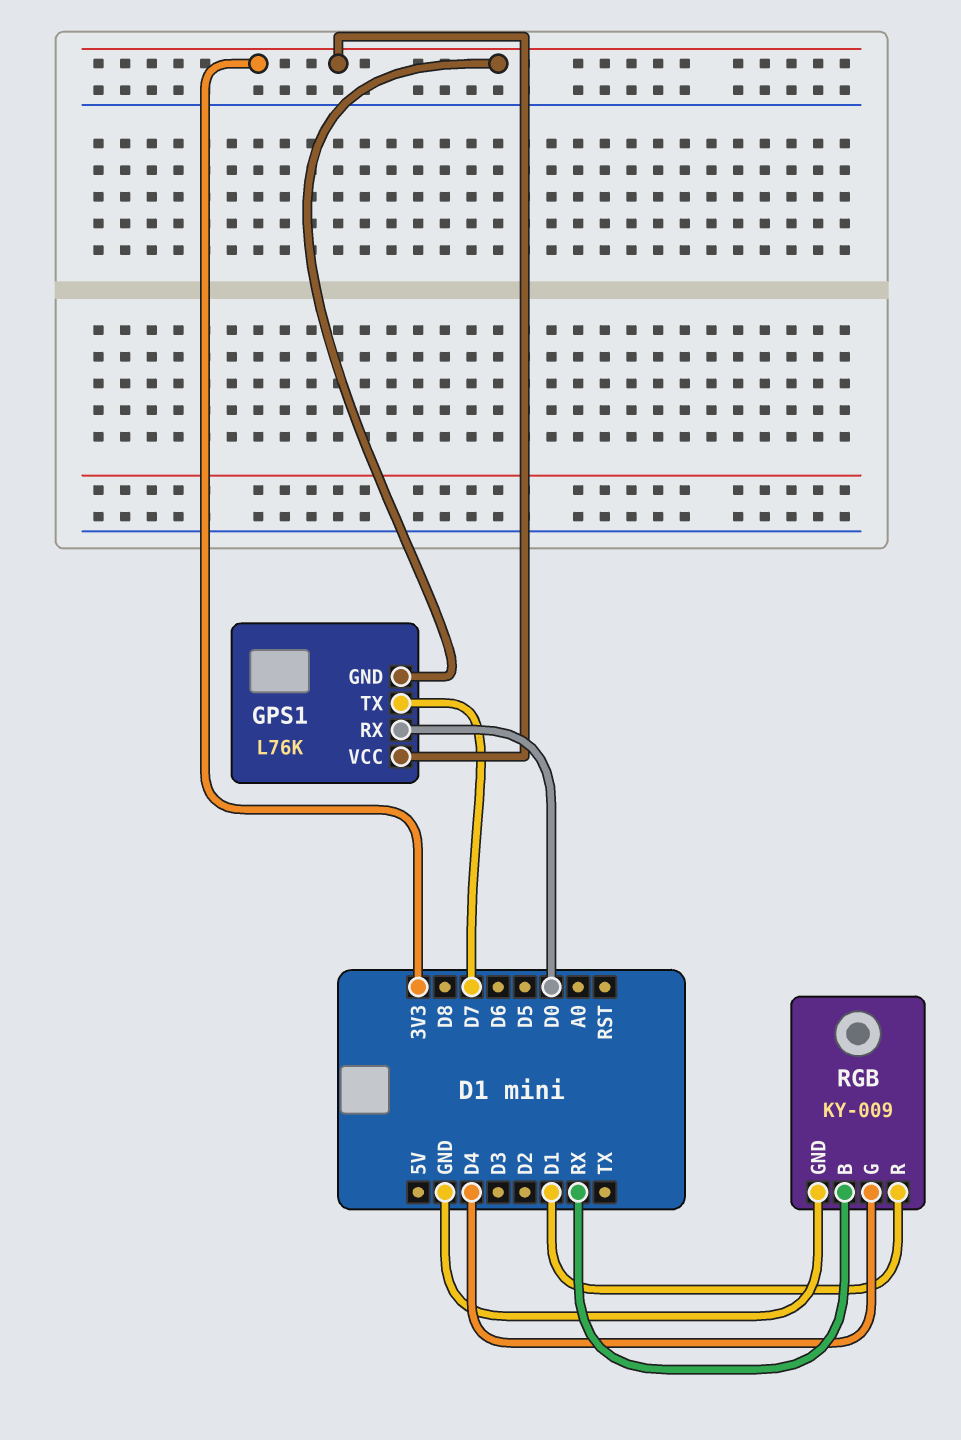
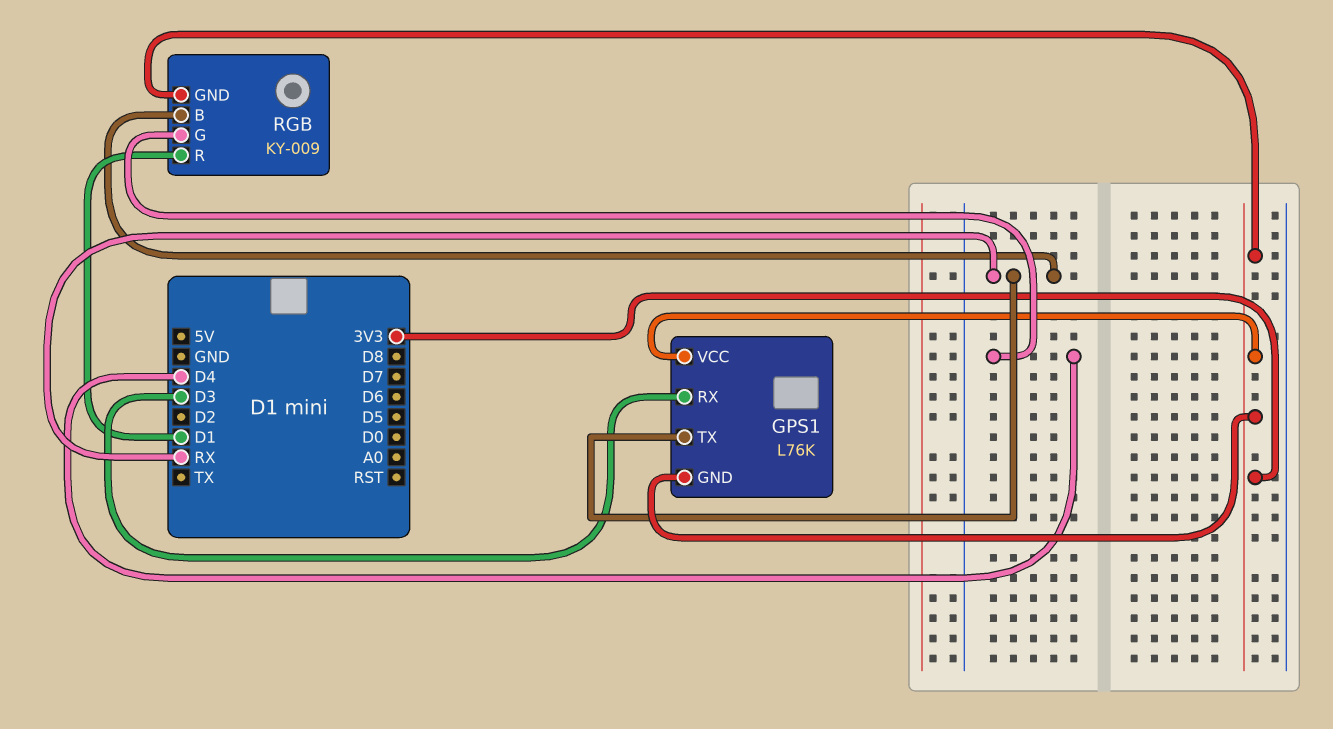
GPS1 pin RX: D0 -> D3
GPS1 pin TX: D7 -> RX
RGB pin GND: GND -> 3V3

